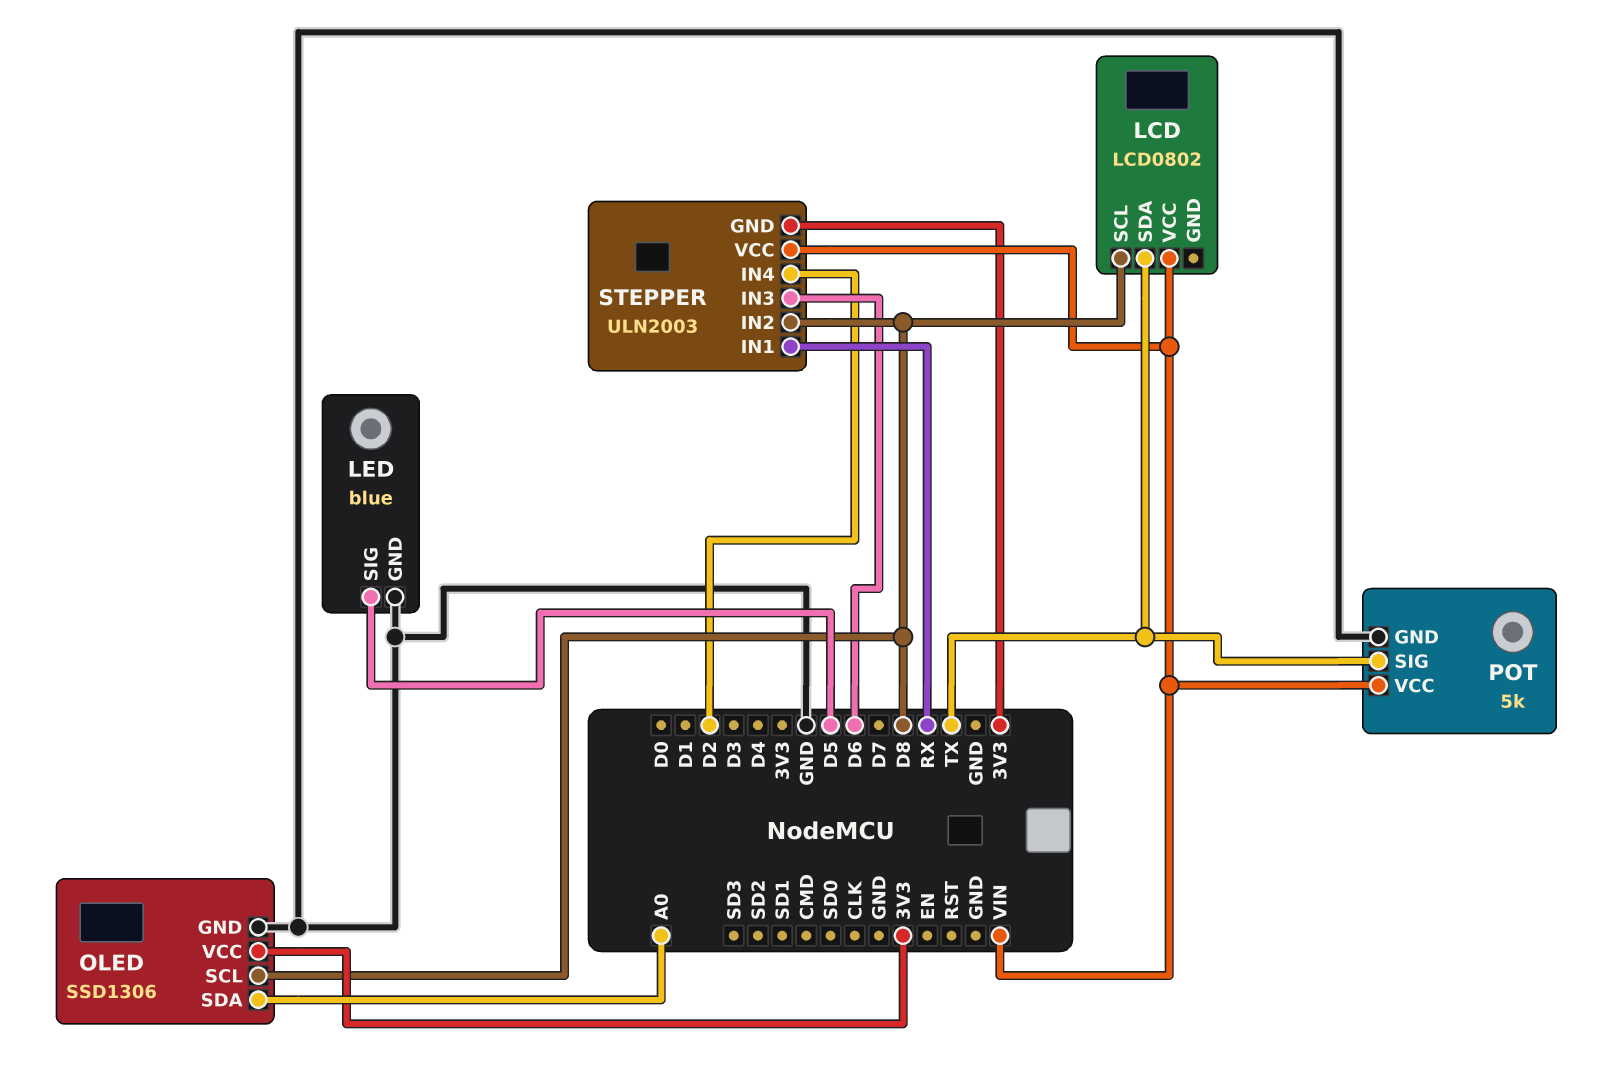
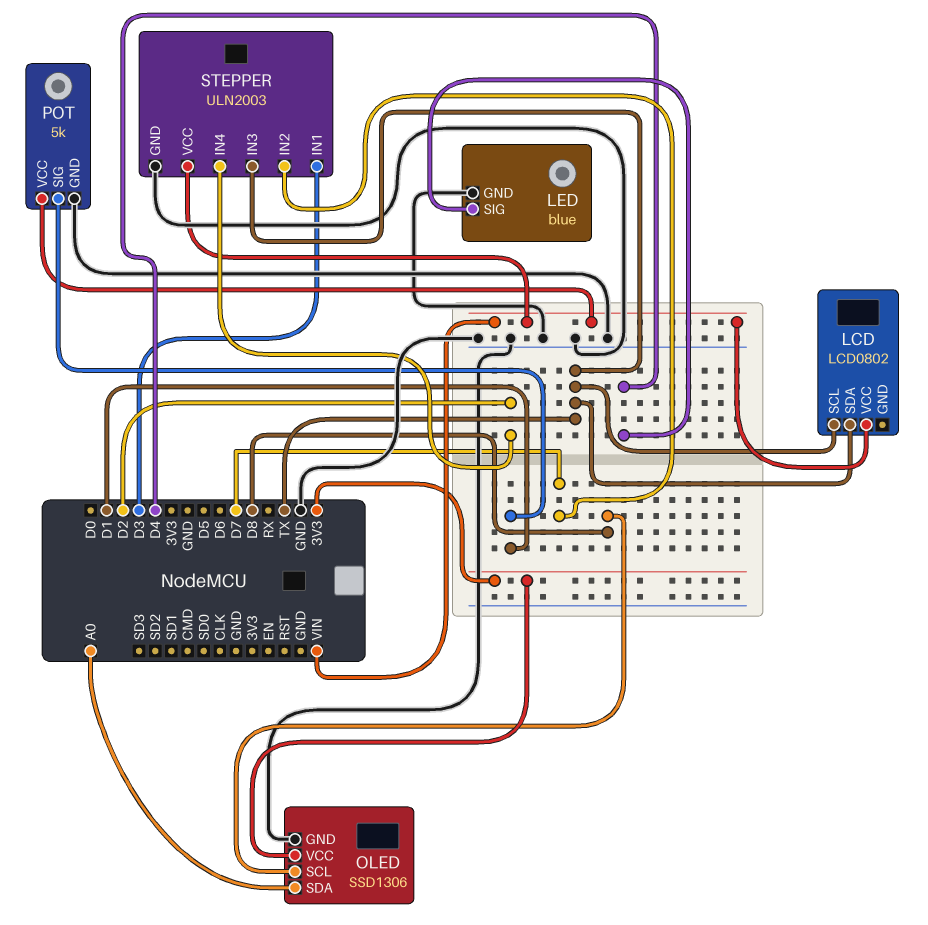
LCD pin SCL: D8 -> TX
LED pin SIG: D5 -> D4
POT pin SIG: TX -> D1
STEPPER pin GND: 3V3 -> GND
STEPPER pin IN1: RX -> D3
STEPPER pin IN2: D8 -> D7
STEPPER pin IN3: D6 -> TX

